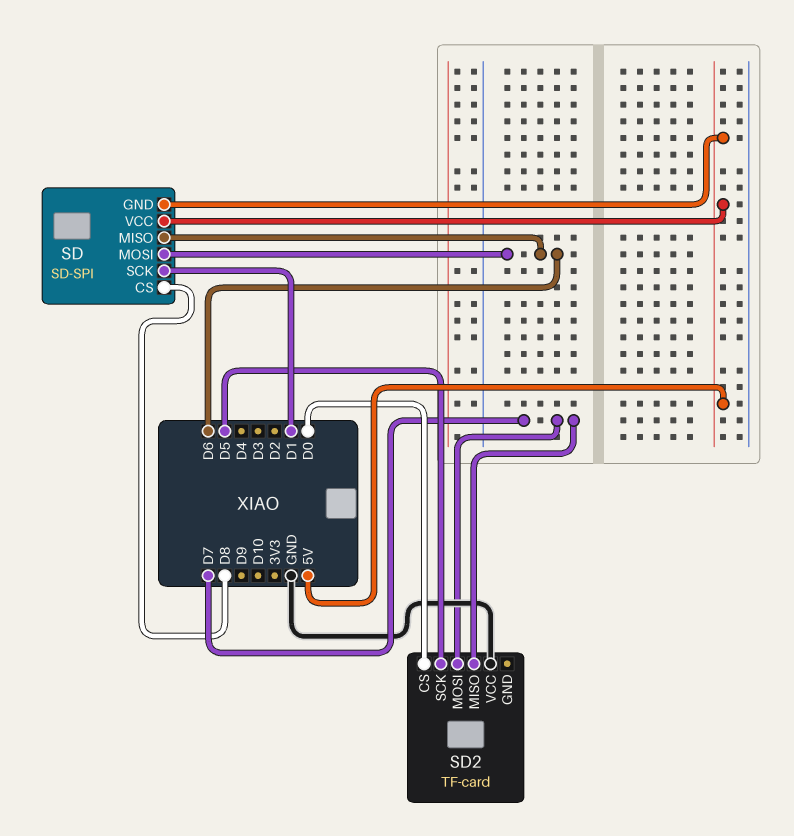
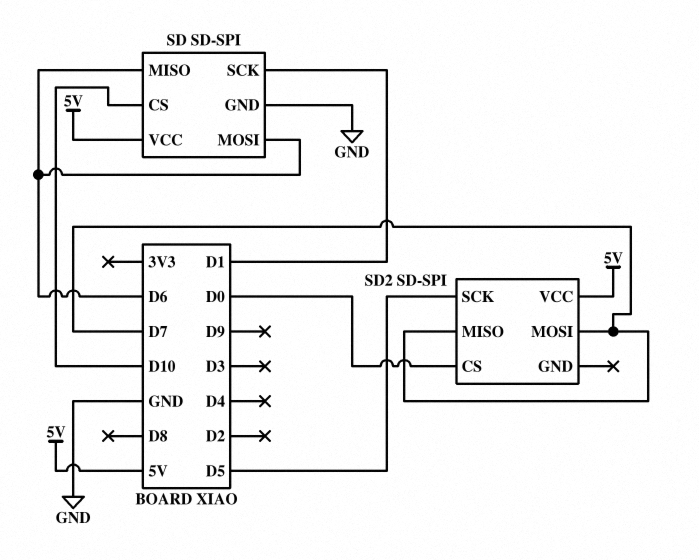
SD pin CS: D8 -> D10
SD pin GND: 5V -> GND
SD2: TF-card -> SD-SPI
SD2 pin VCC: GND -> 5V

